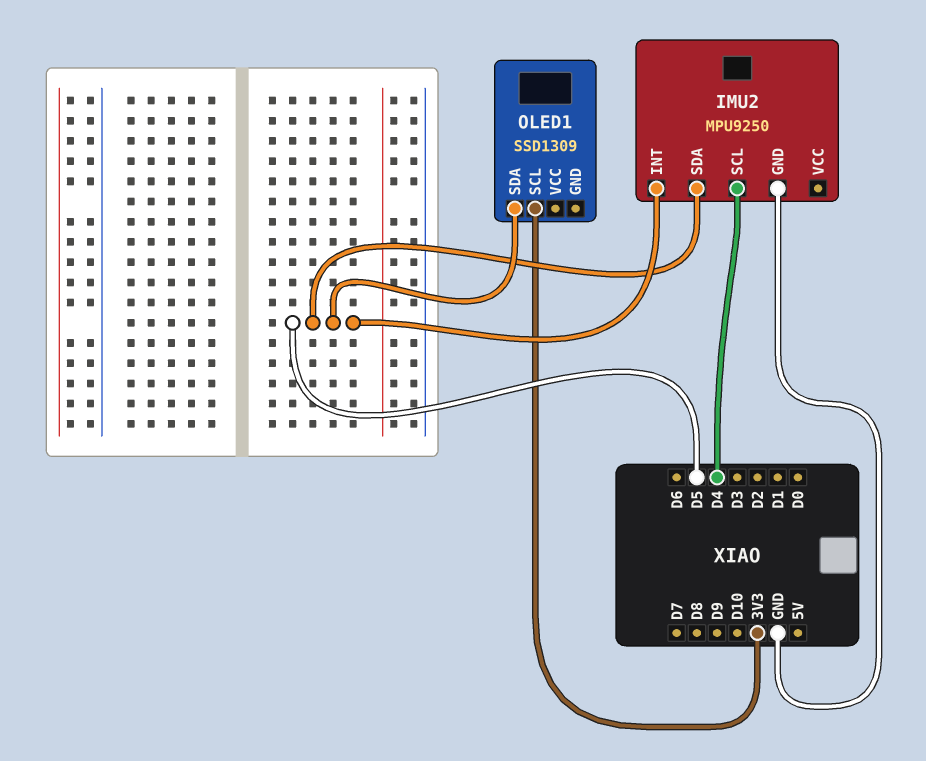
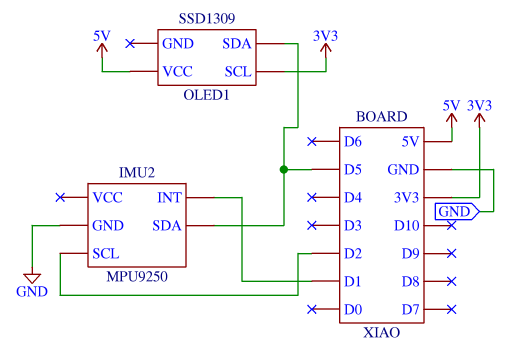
IMU2 pin INT: D5 -> D1
IMU2 pin SCL: D4 -> D2
OLED1 pin VCC: none -> 5V

